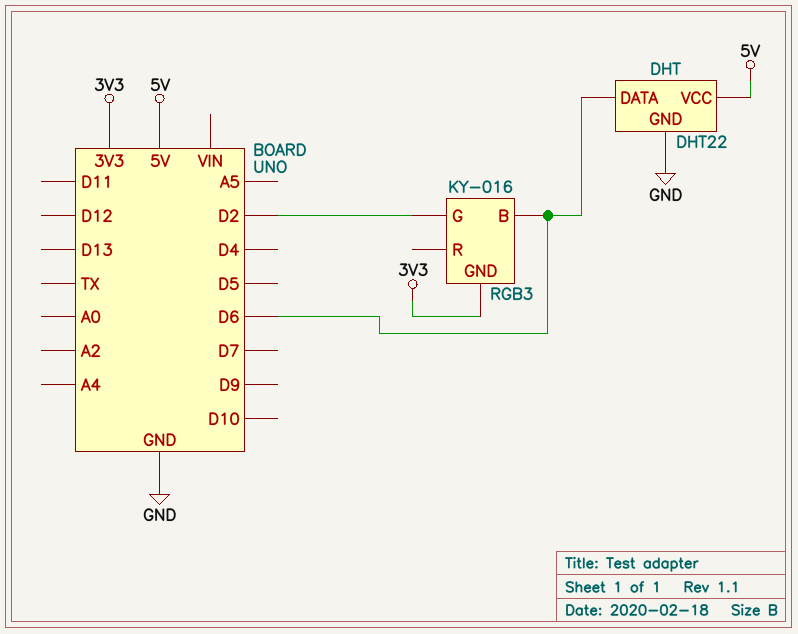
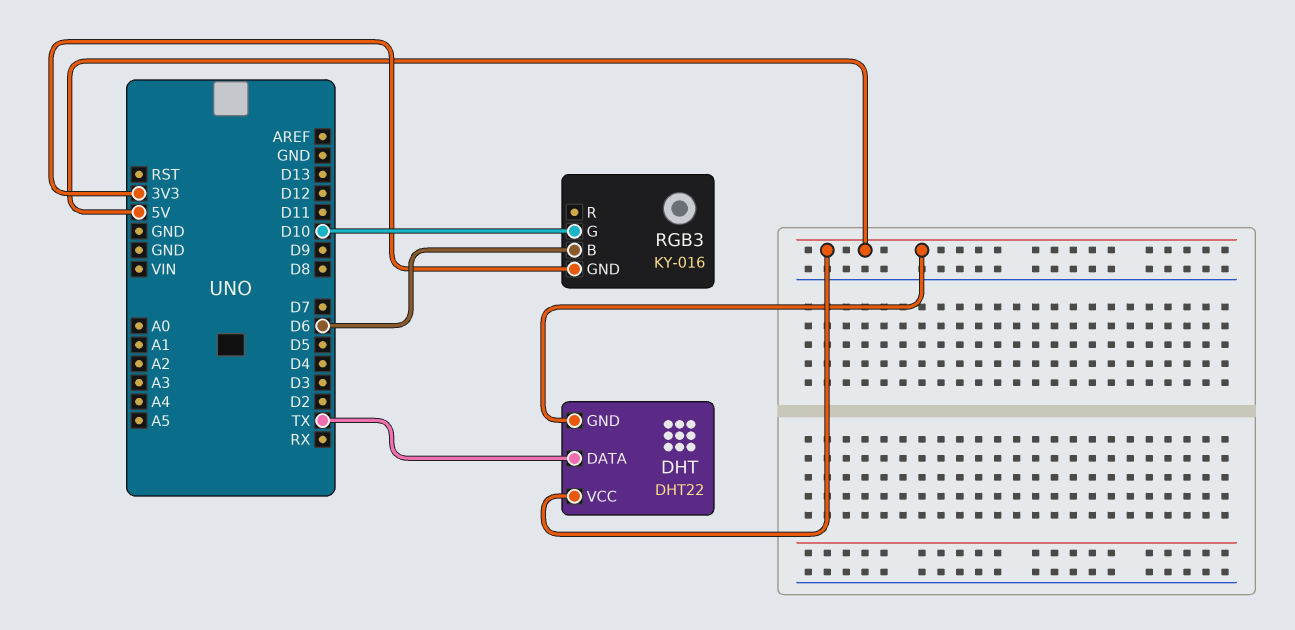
DHT pin DATA: D6 -> TX
DHT pin GND: GND -> 5V
RGB3 pin G: D2 -> D10

